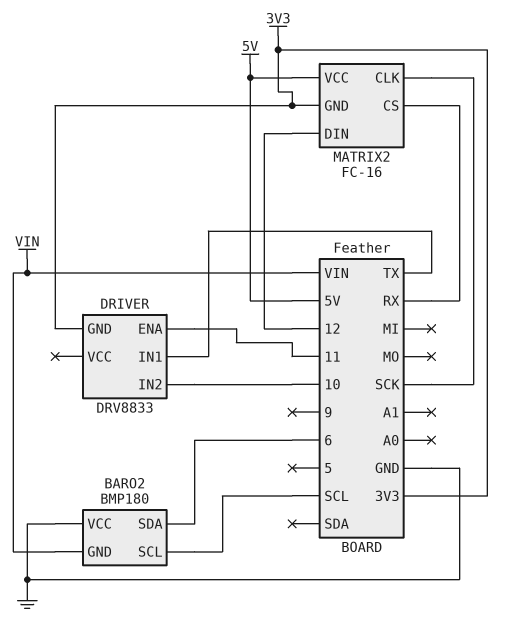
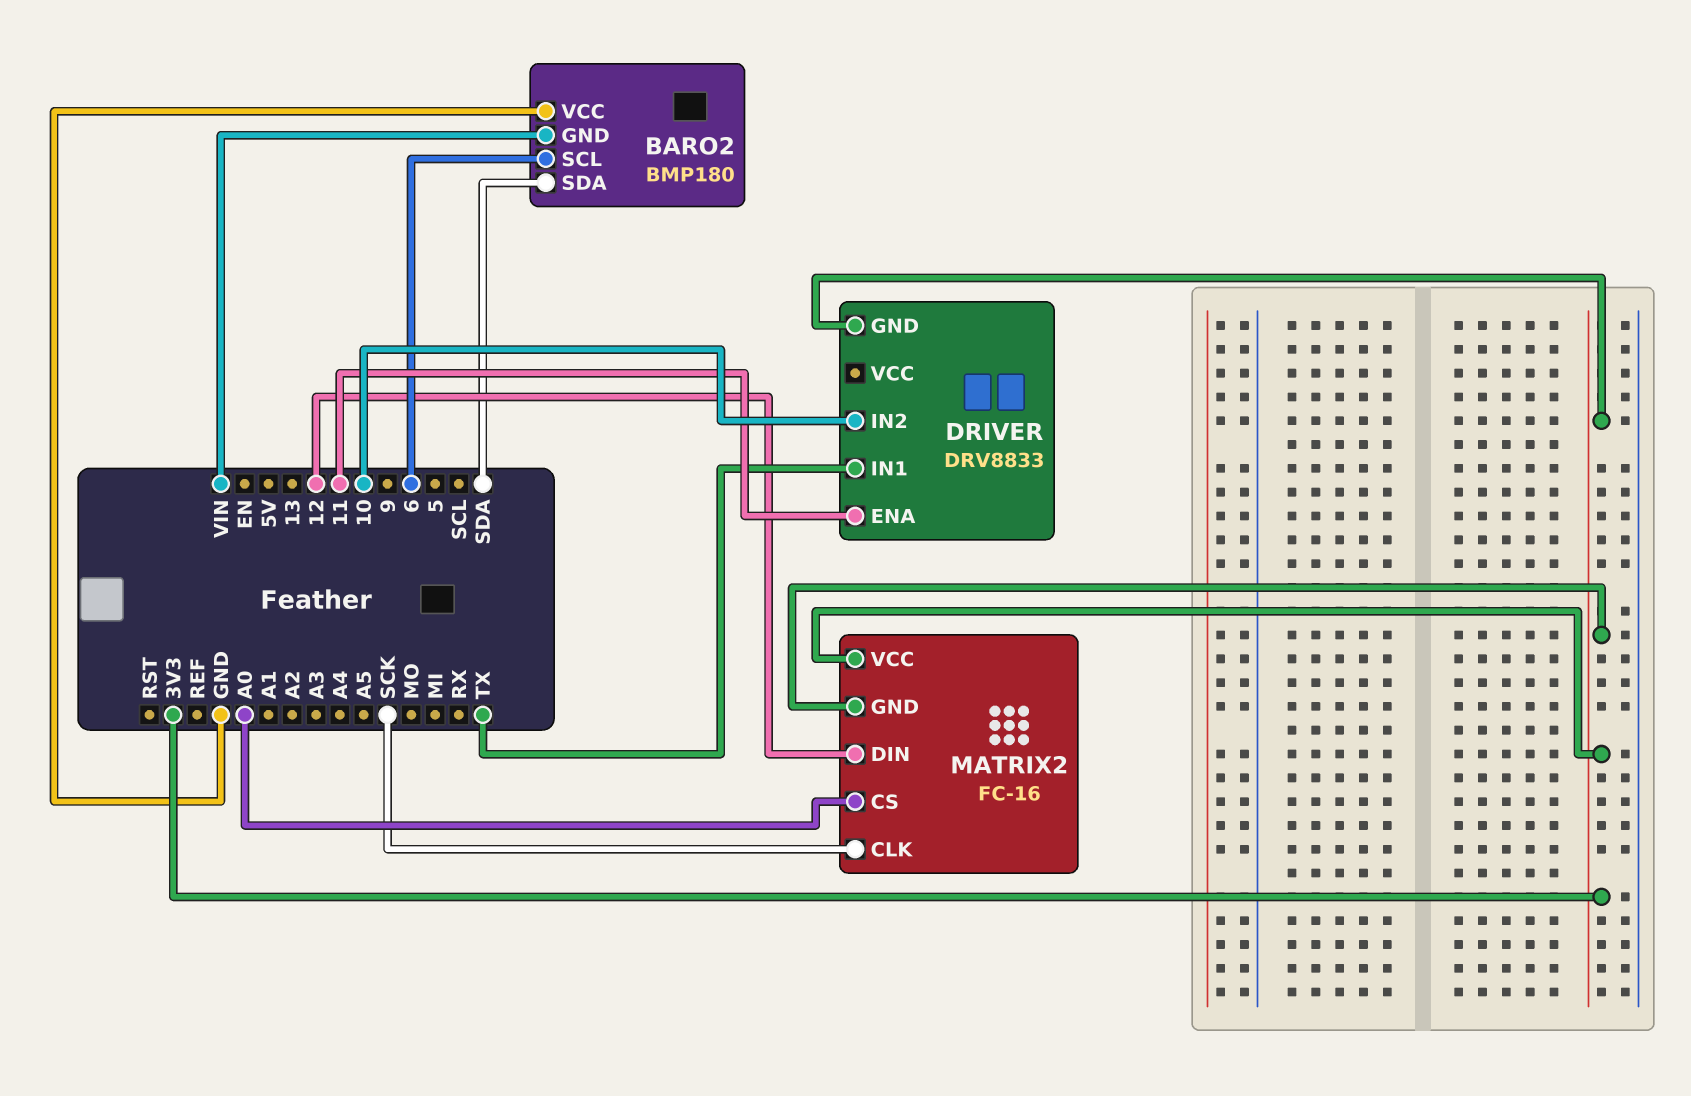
BARO2 pin SCL: SCL -> 6
BARO2 pin SDA: 6 -> SDA
MATRIX2 pin CS: RX -> A0
MATRIX2 pin VCC: 5V -> 3V3

